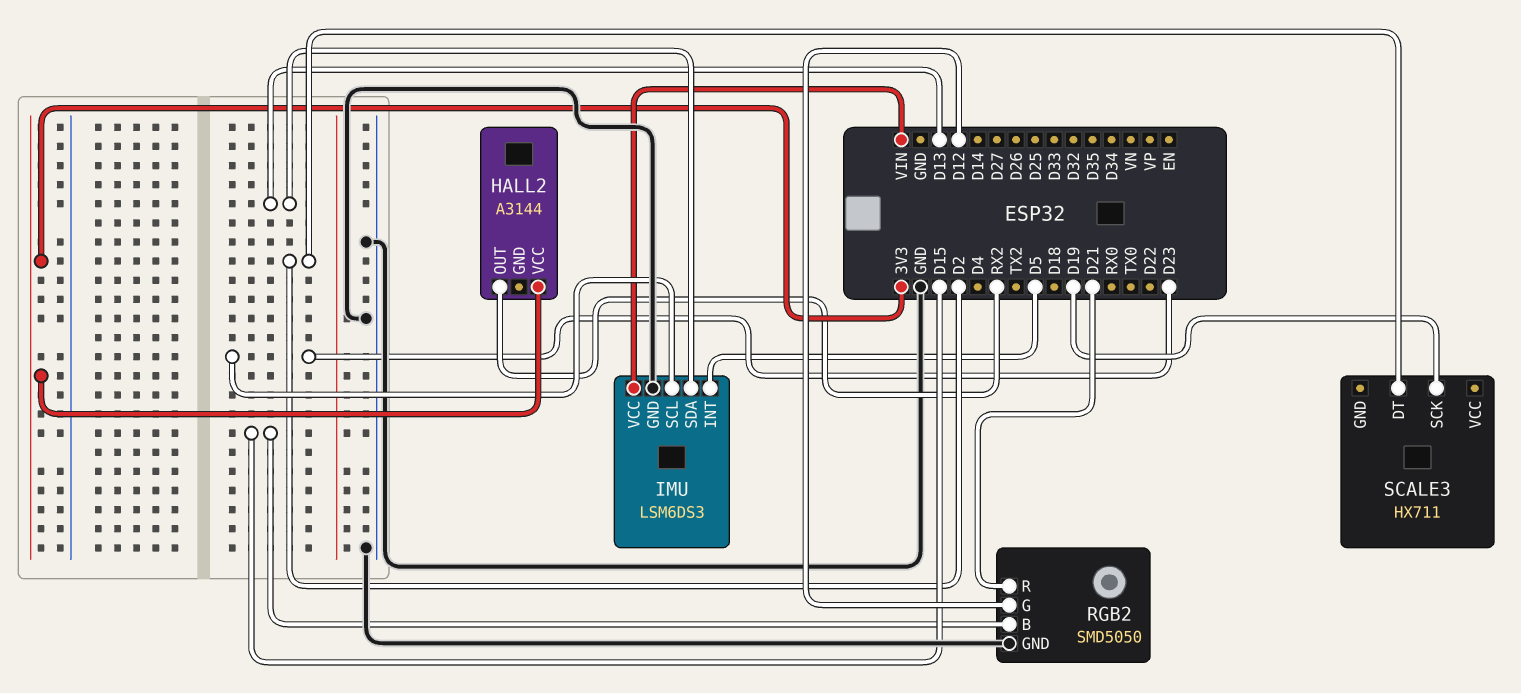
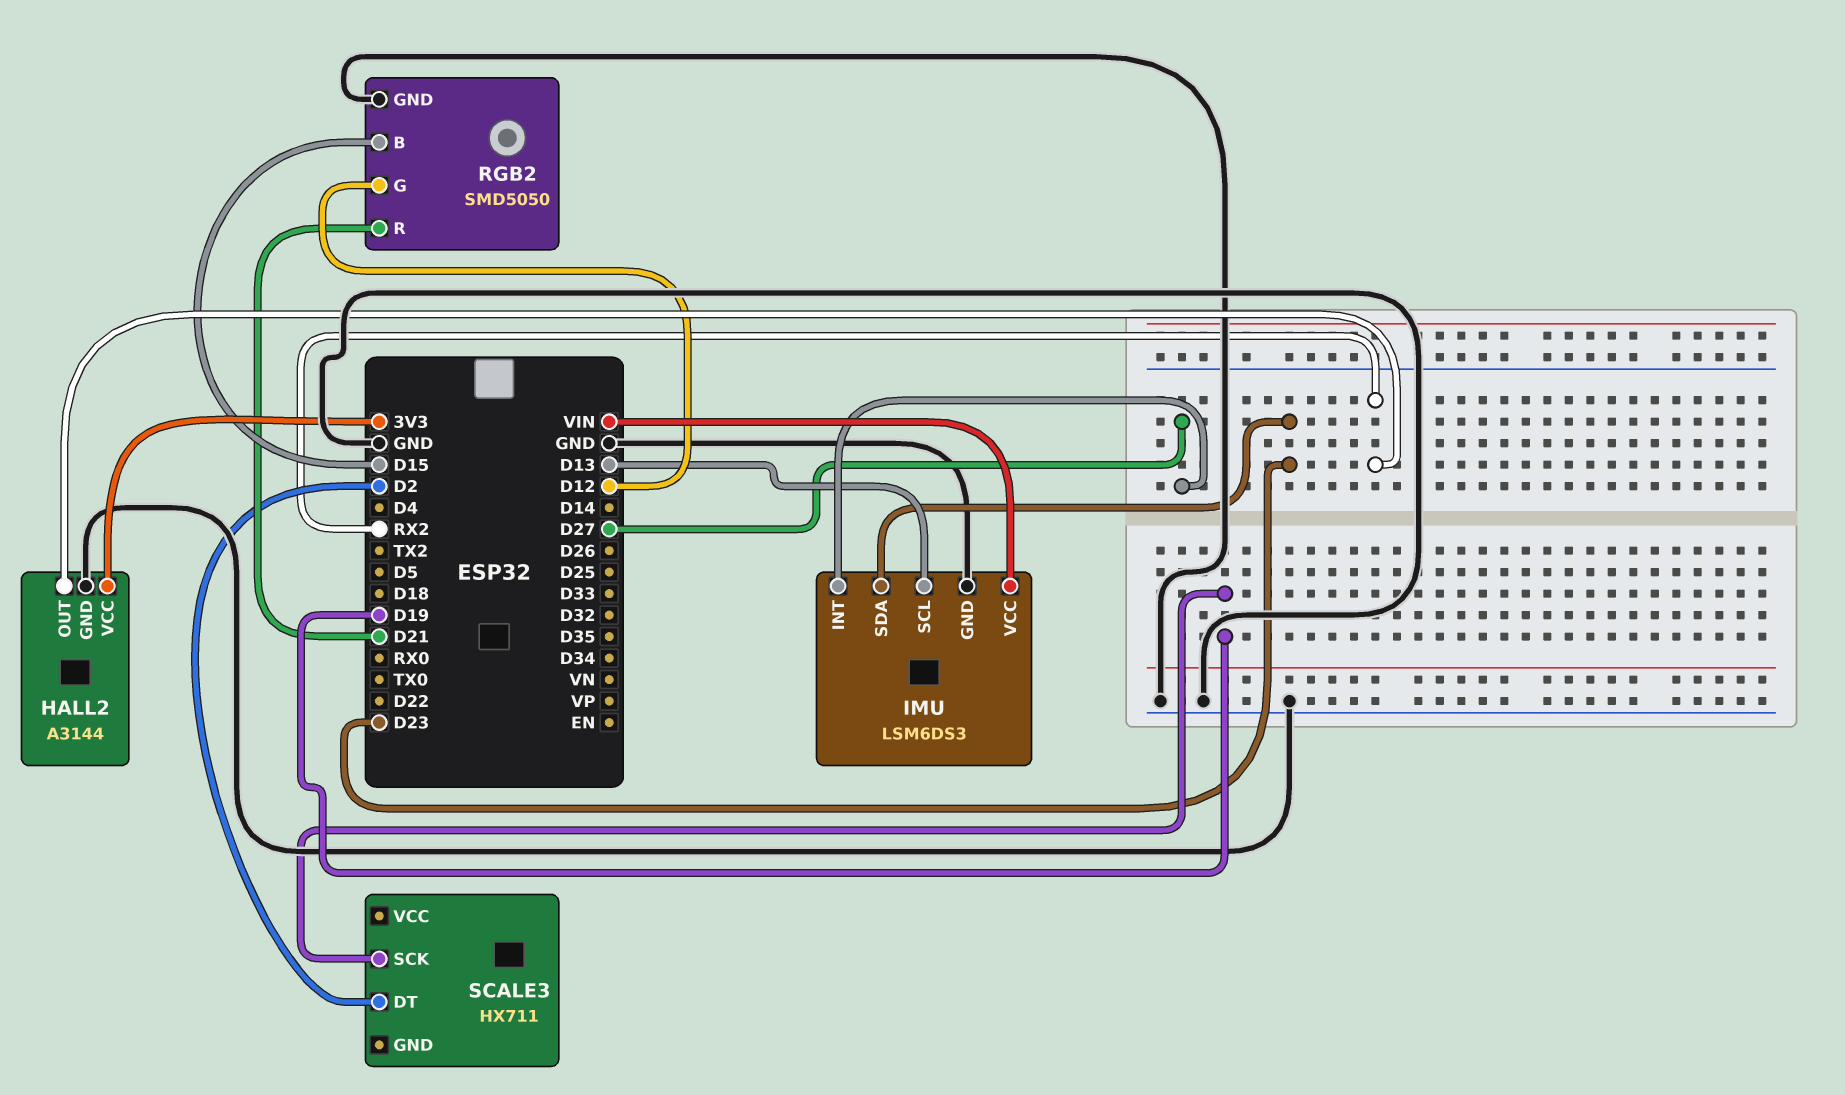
HALL2 pin GND: none -> GND
IMU pin INT: D5 -> D27
IMU pin SCL: D23 -> D13
IMU pin SDA: D13 -> D23

